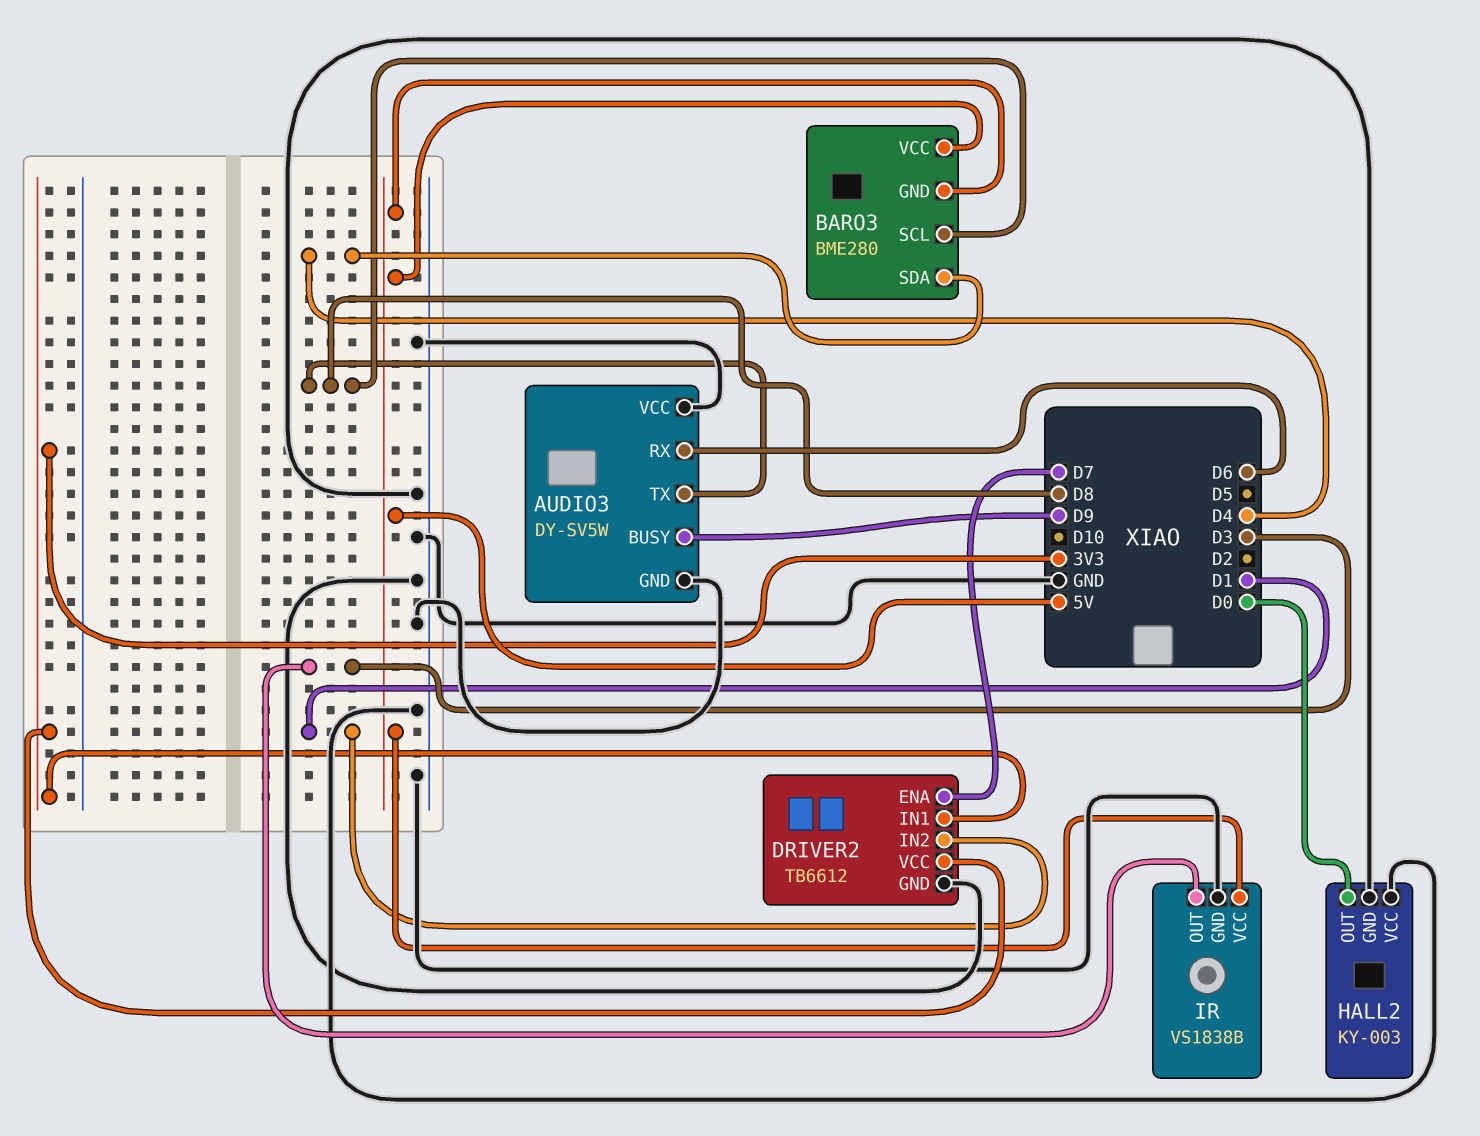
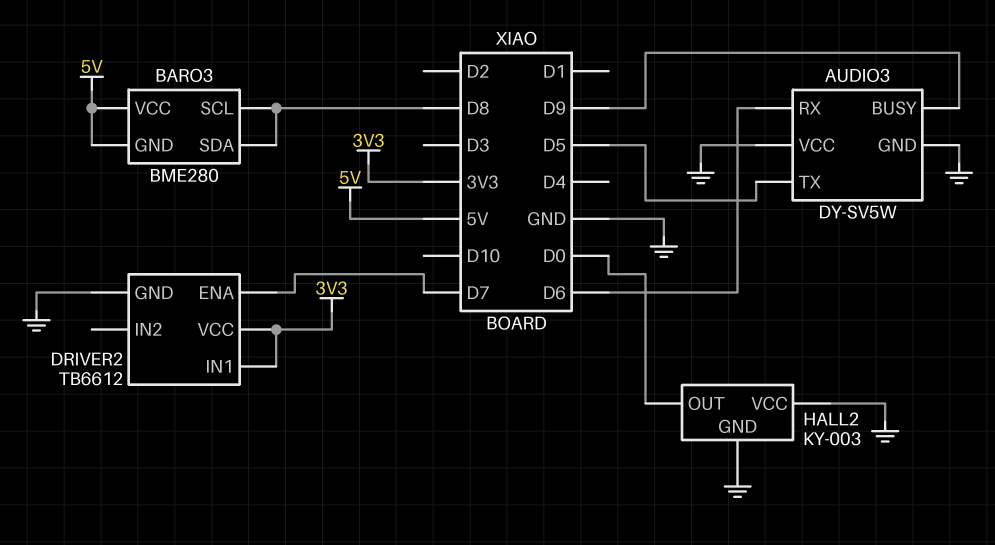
AUDIO3 pin TX: D8 -> D5
BARO3 pin SDA: D4 -> D8
DRIVER2 pin IN2: D1 -> none
IR: VS1838B -> none
IR pin GND: GND -> none
IR pin OUT: D3 -> none
IR pin VCC: 5V -> none

